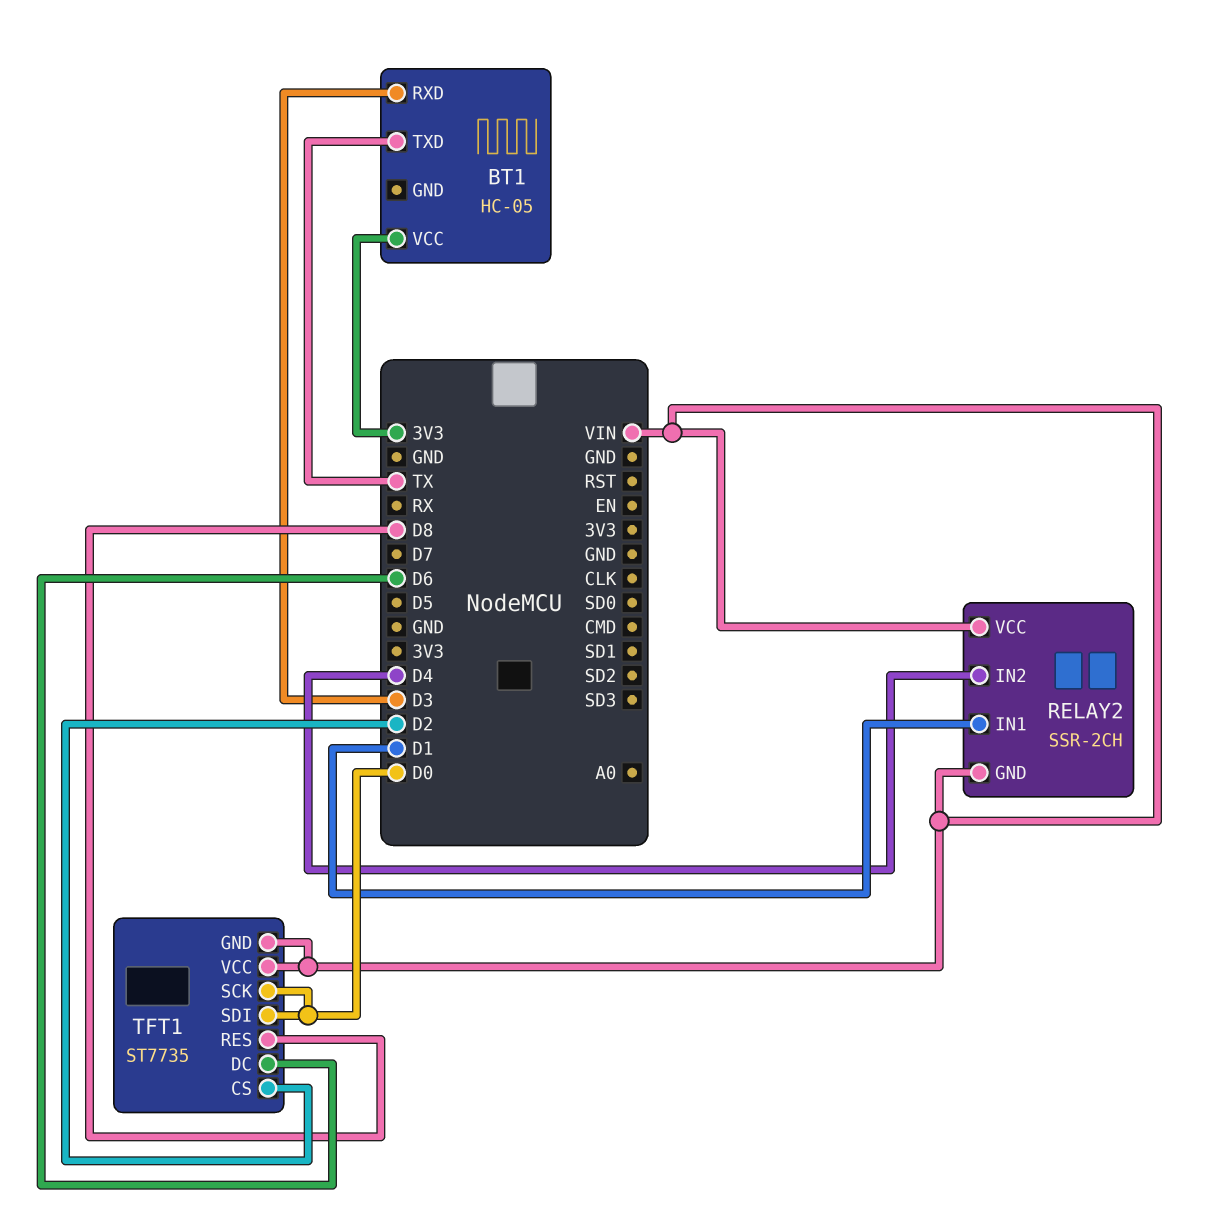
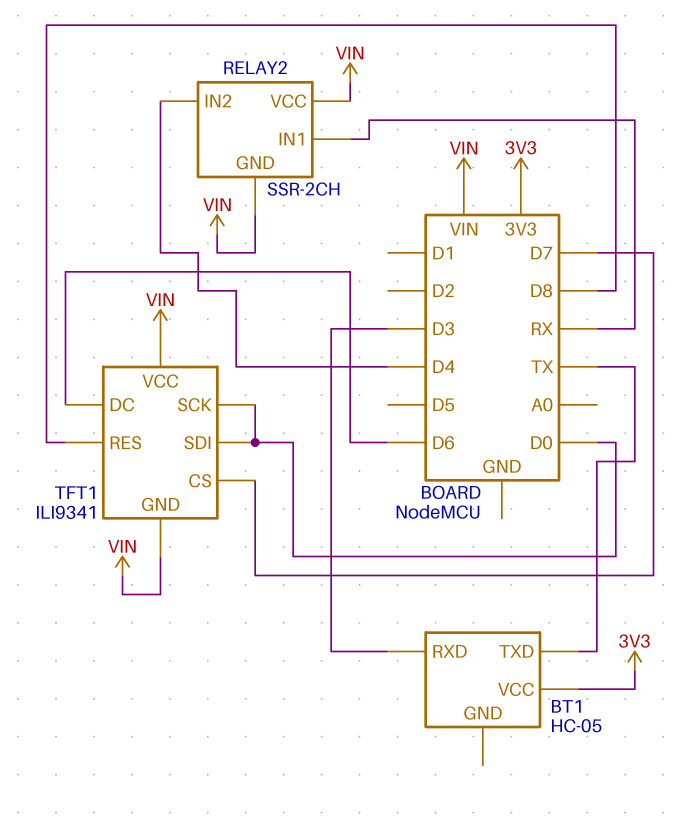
RELAY2 pin IN1: D1 -> RX
TFT1: ST7735 -> ILI9341
TFT1 pin CS: D2 -> D7

